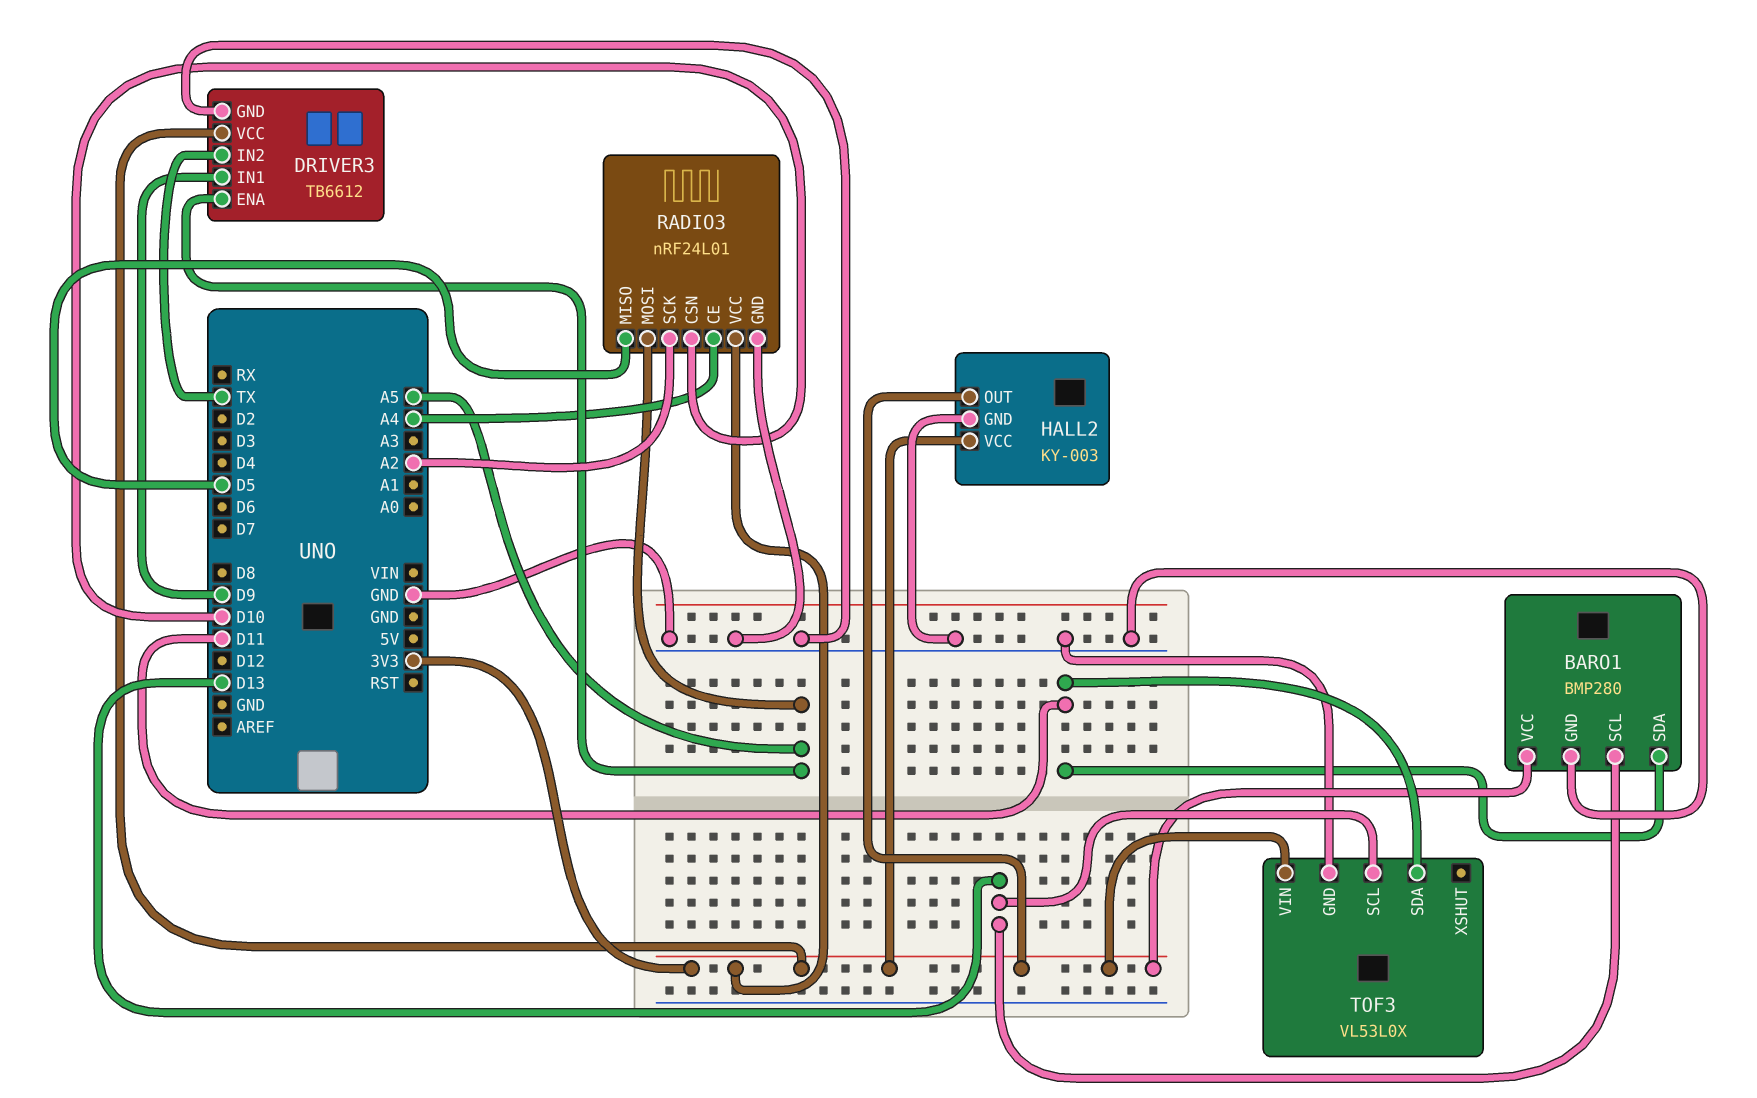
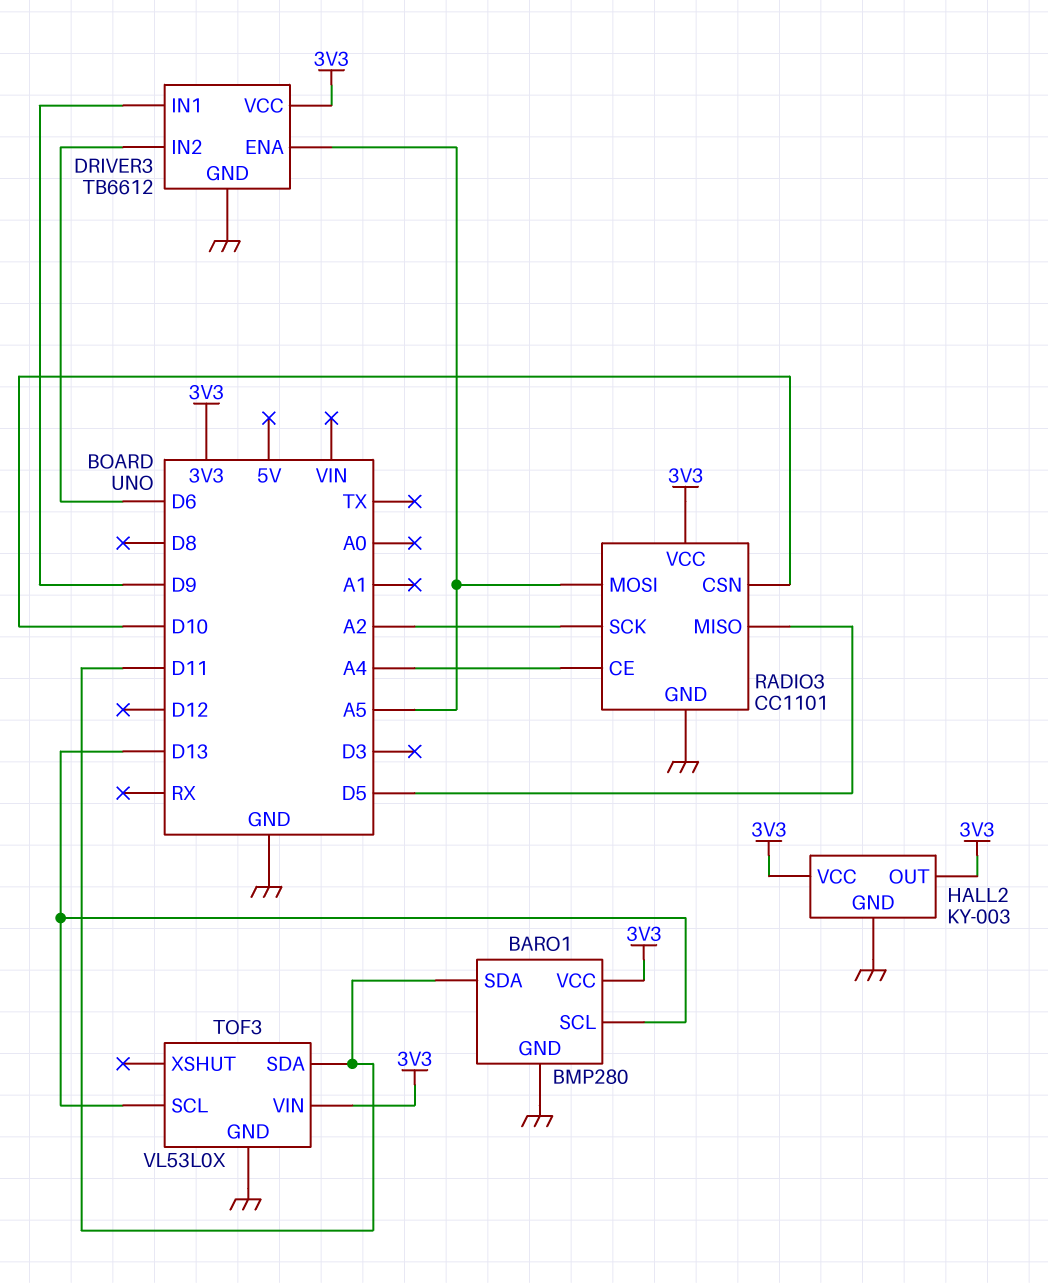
DRIVER3 pin IN2: TX -> D6
RADIO3: nRF24L01 -> CC1101

